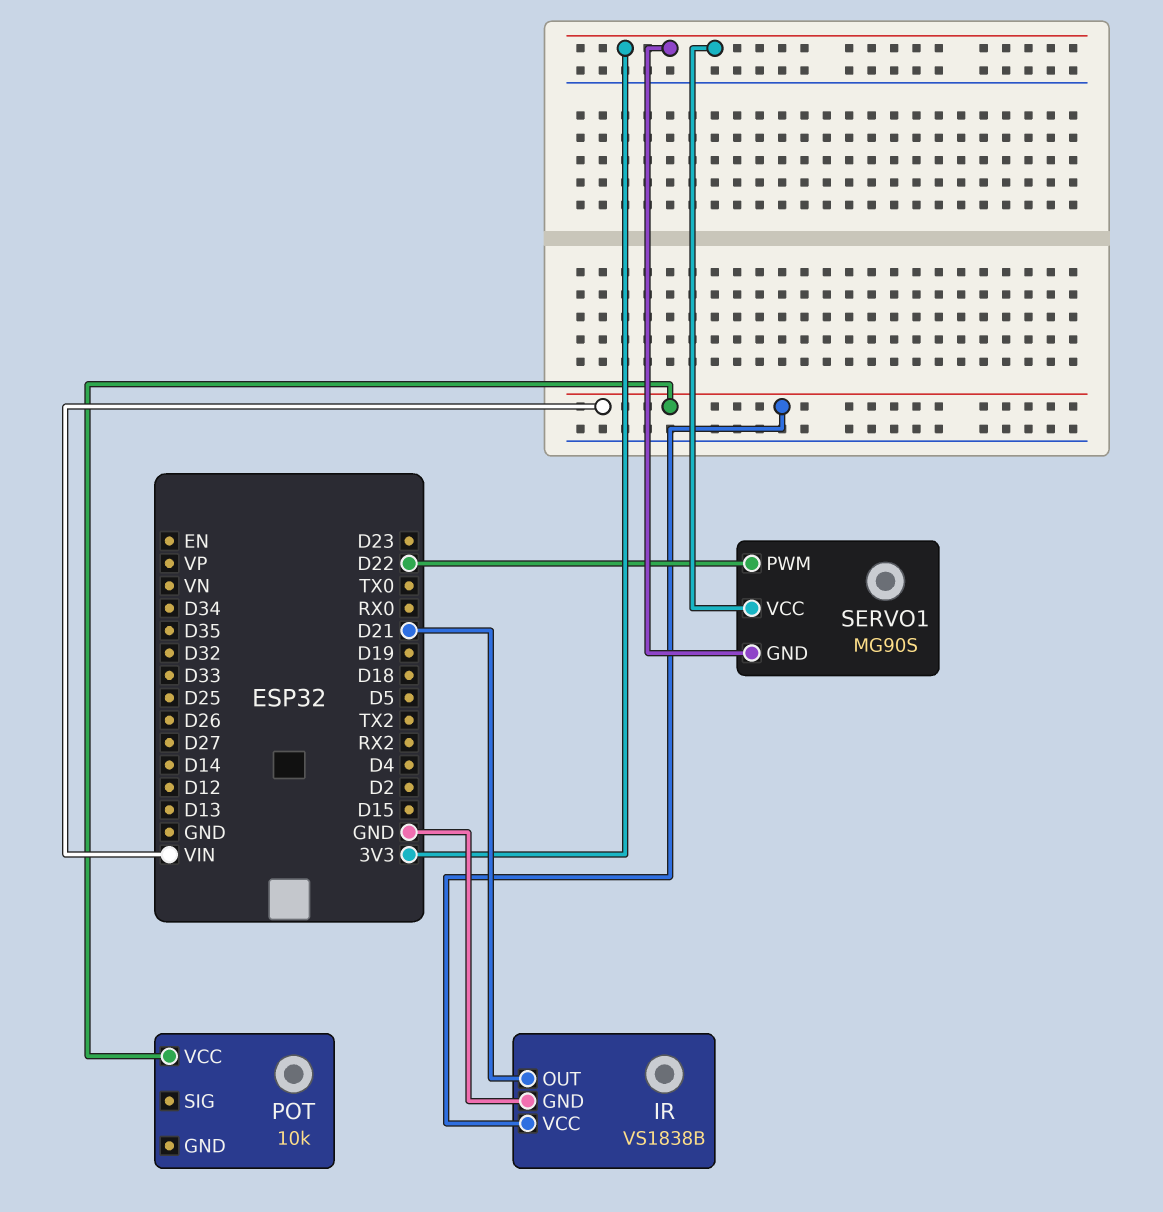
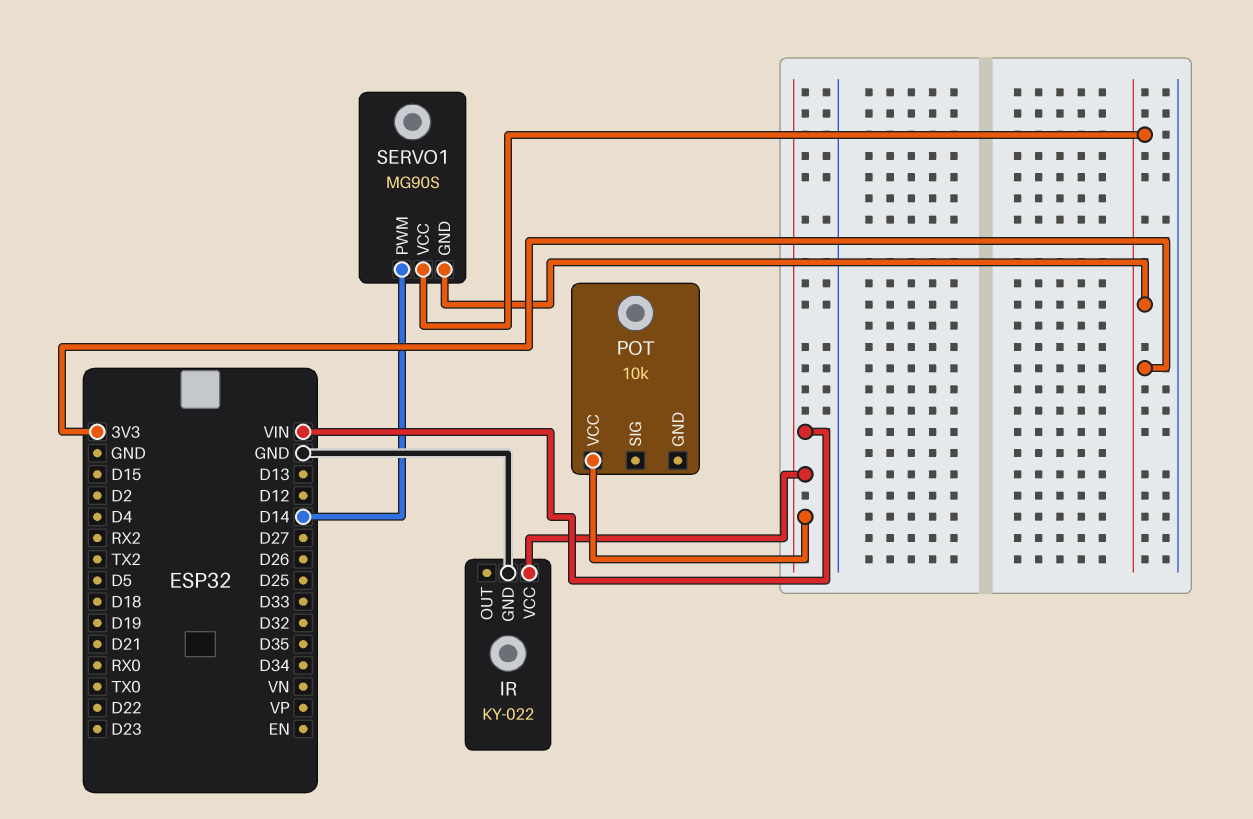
IR: VS1838B -> KY-022
IR pin OUT: D21 -> none
SERVO1 pin PWM: D22 -> D14

